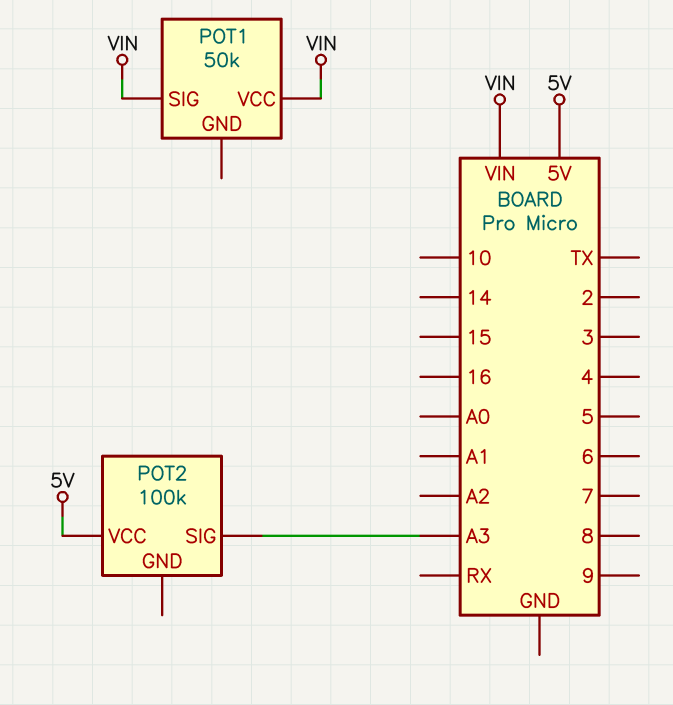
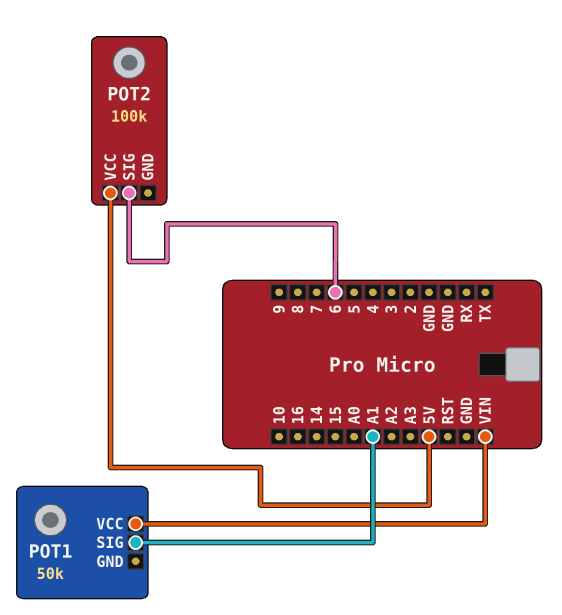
POT1 pin SIG: VIN -> A1
POT2 pin SIG: A3 -> 6

